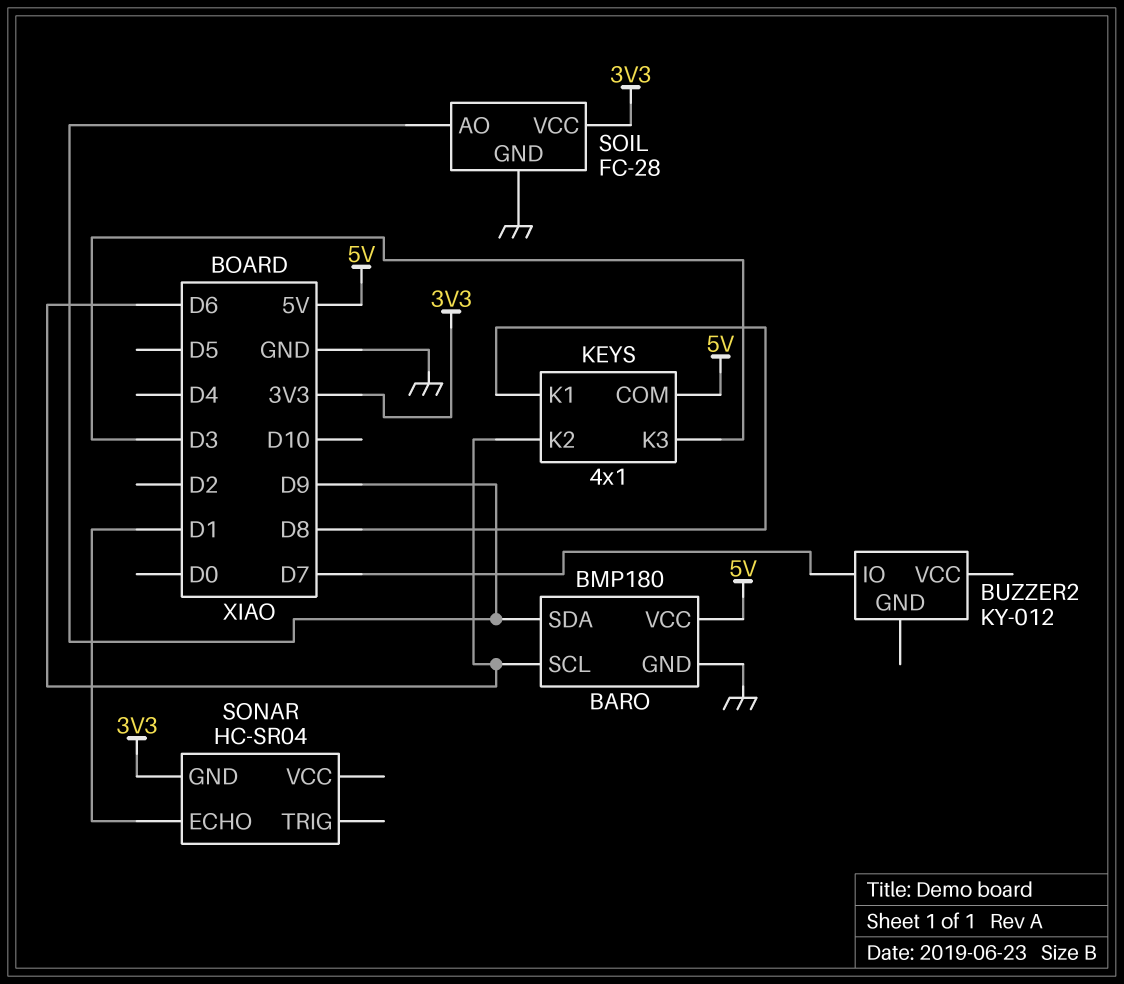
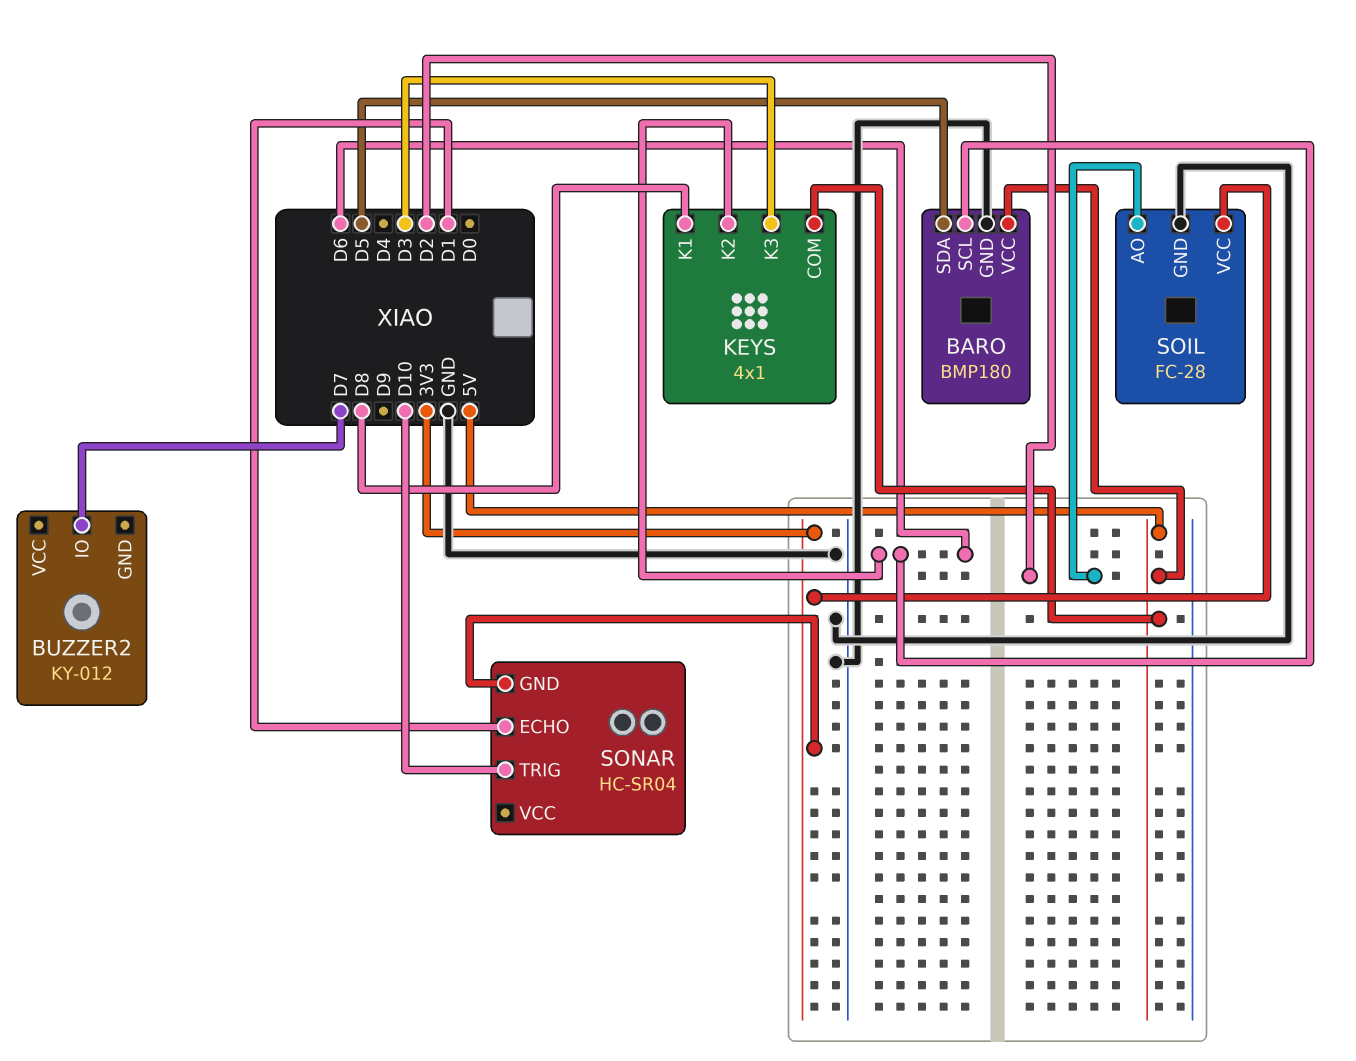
BARO pin SDA: D9 -> D5
SOIL pin AO: D9 -> D2
SONAR pin TRIG: none -> D10

